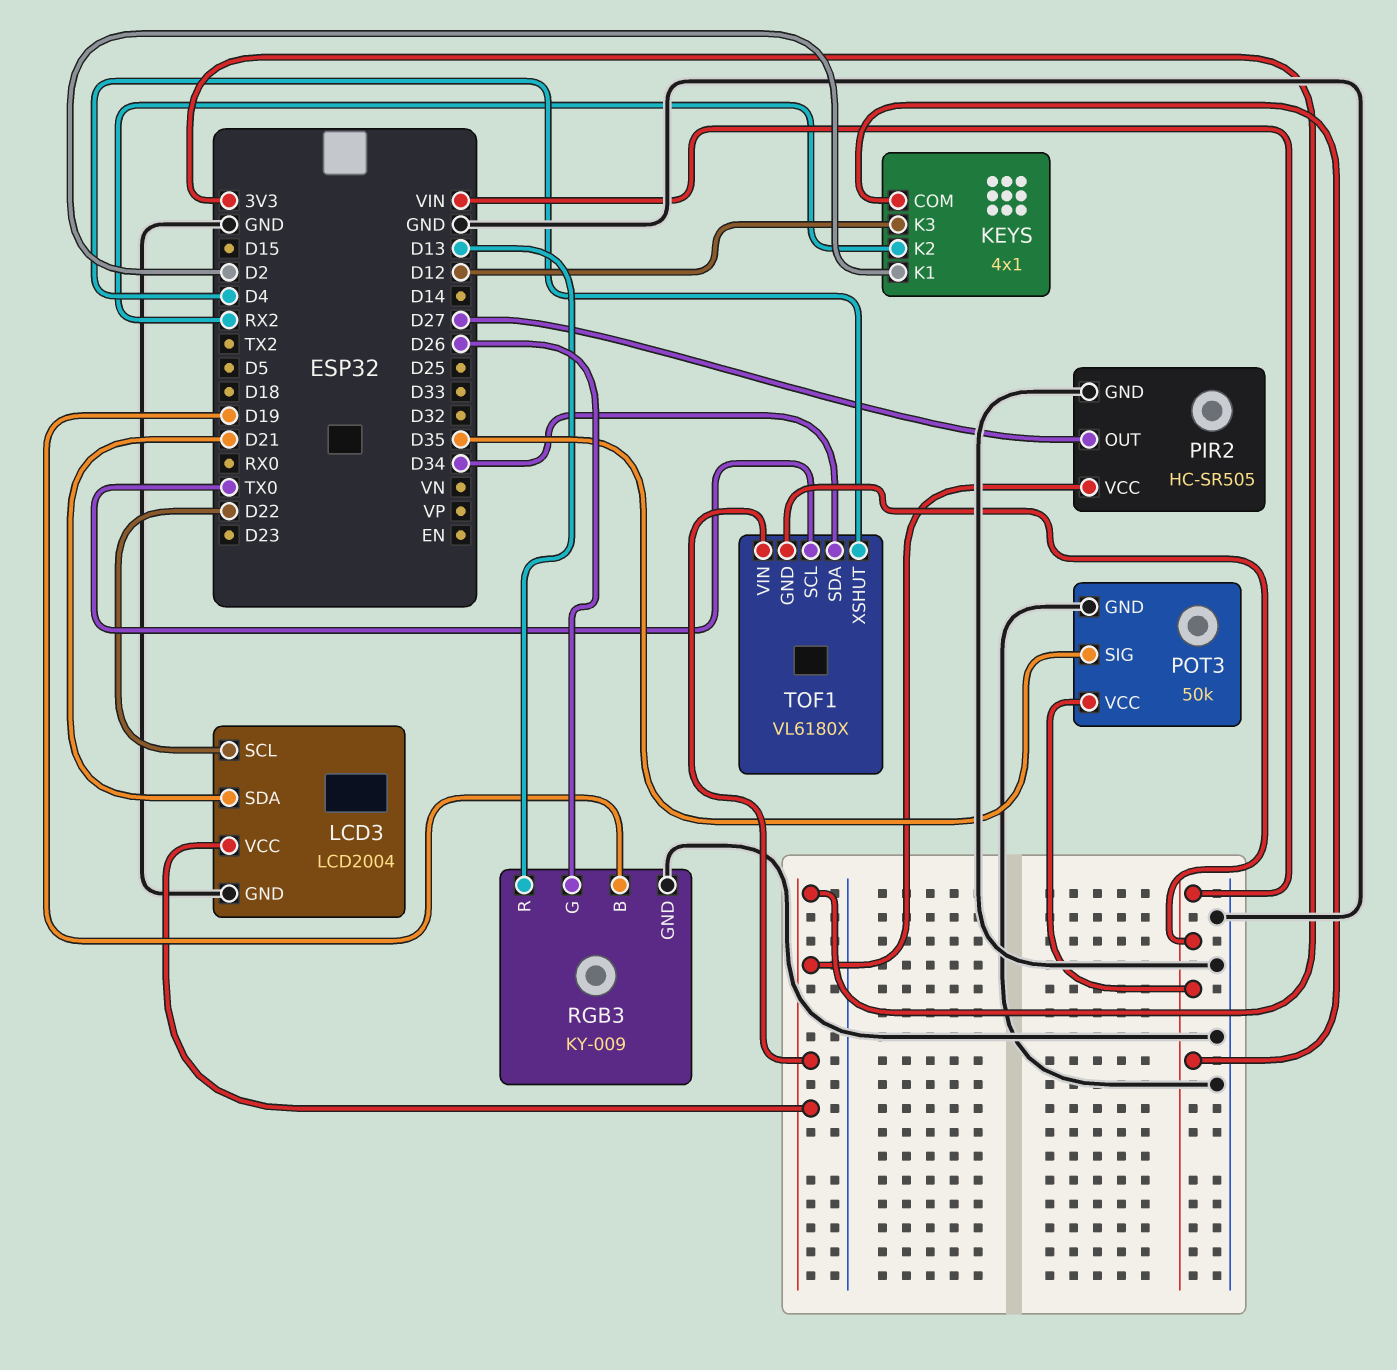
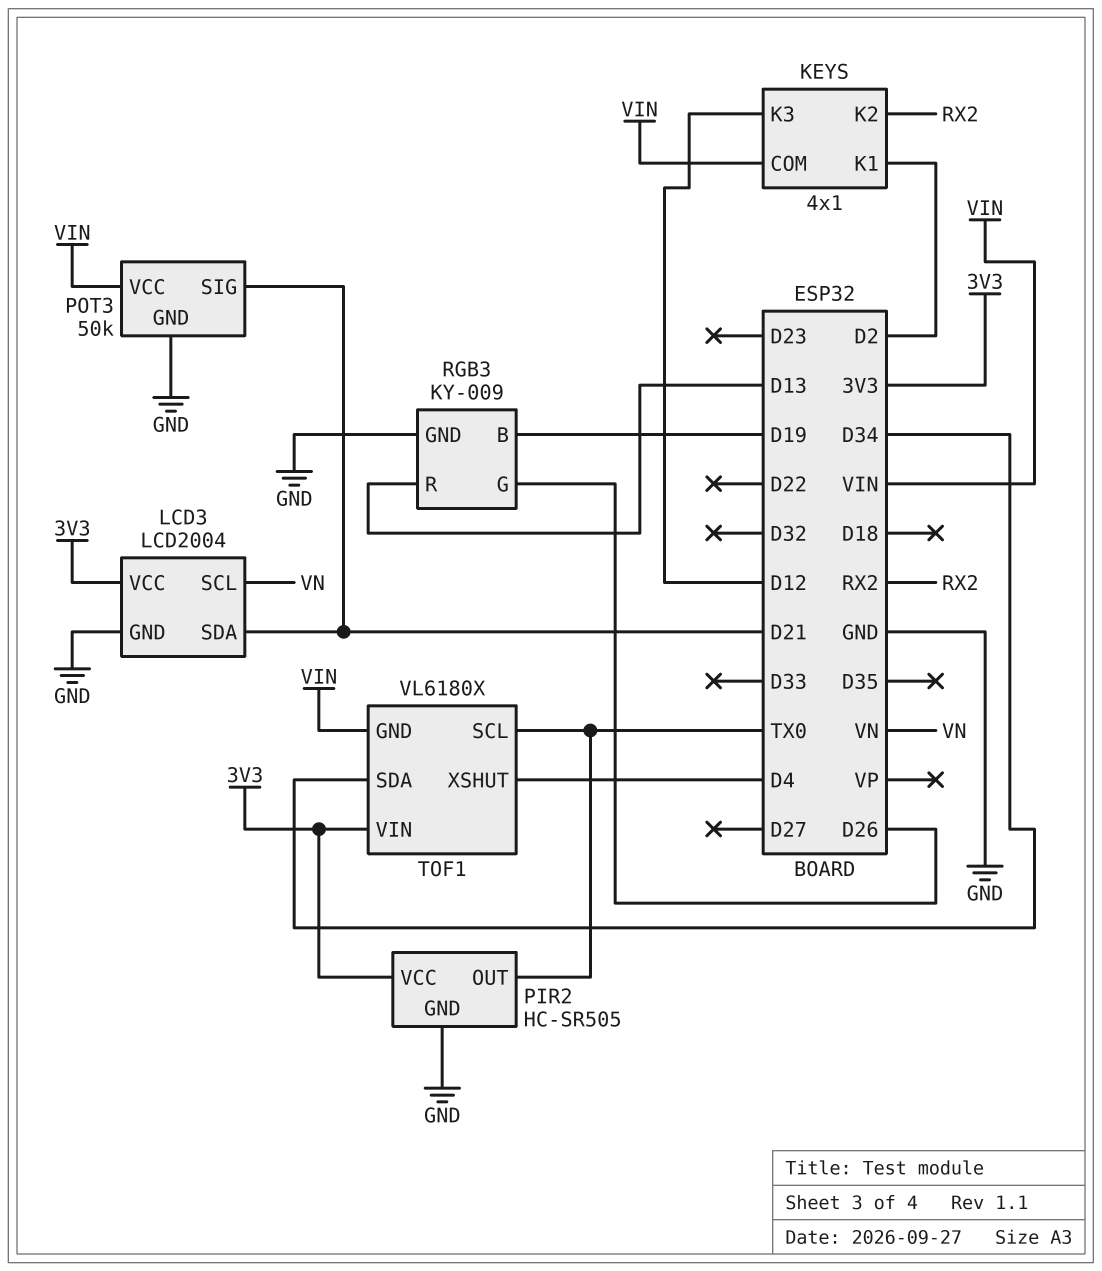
LCD3 pin SCL: D22 -> VN
PIR2 pin OUT: D27 -> TX0
POT3 pin SIG: D35 -> D21

